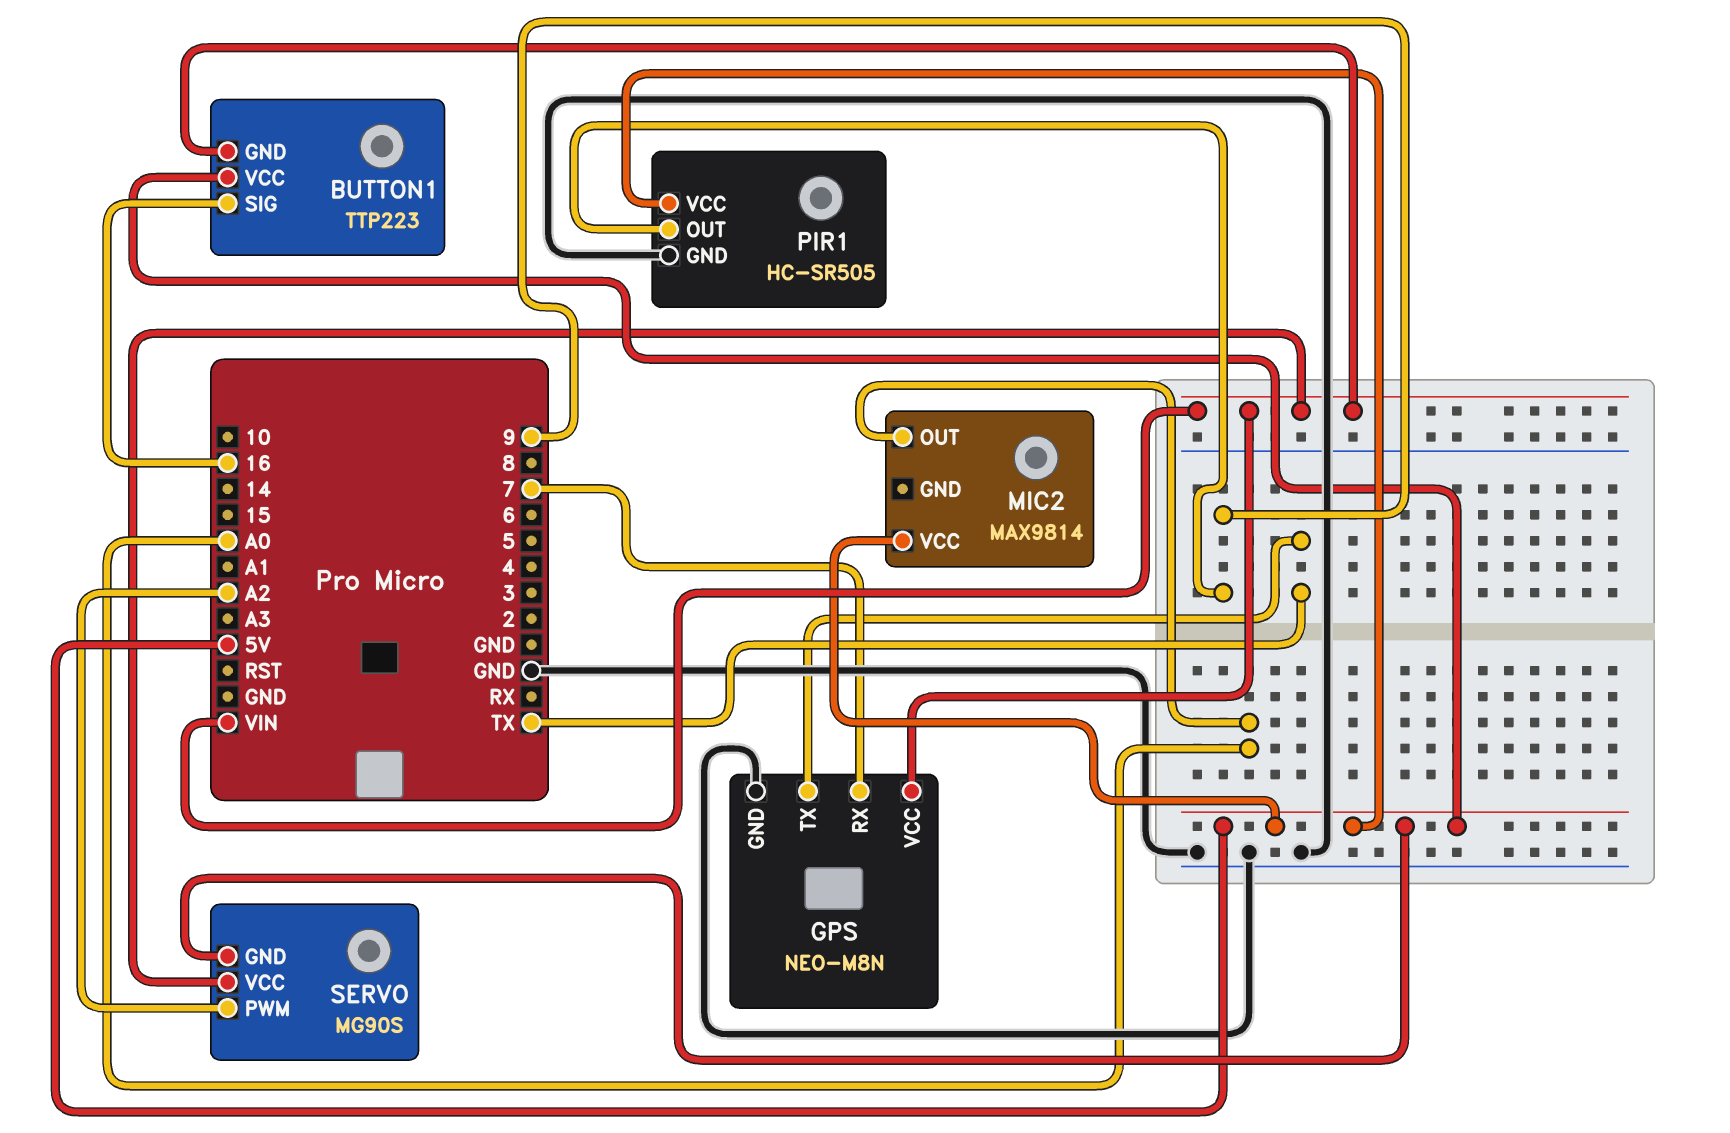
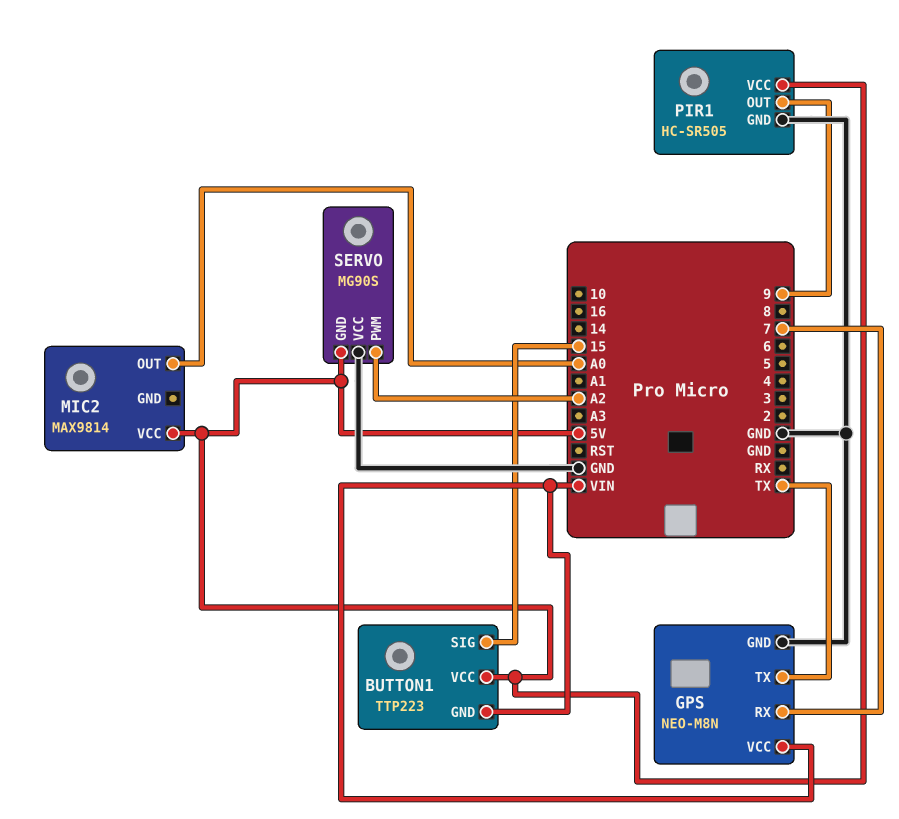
BUTTON1 pin SIG: 16 -> 15
SERVO pin VCC: VIN -> GND

